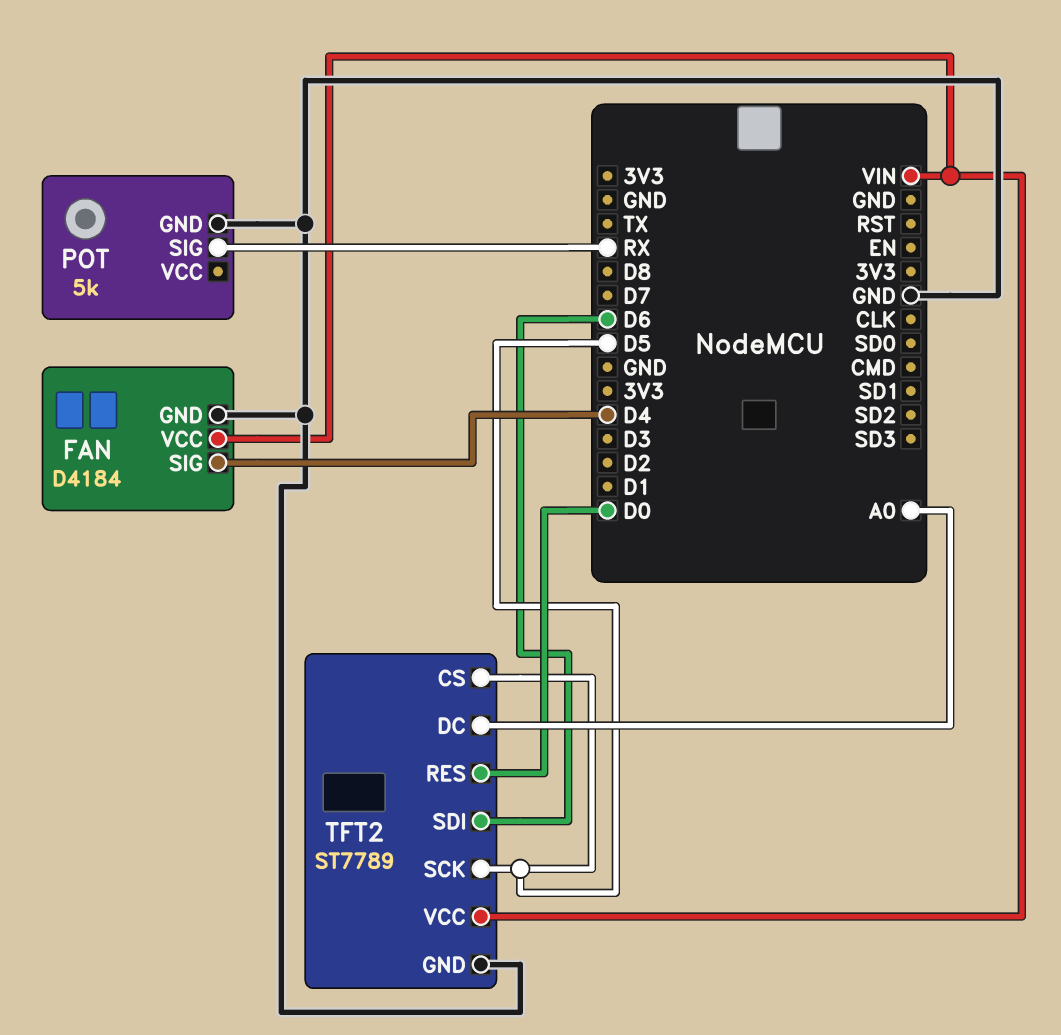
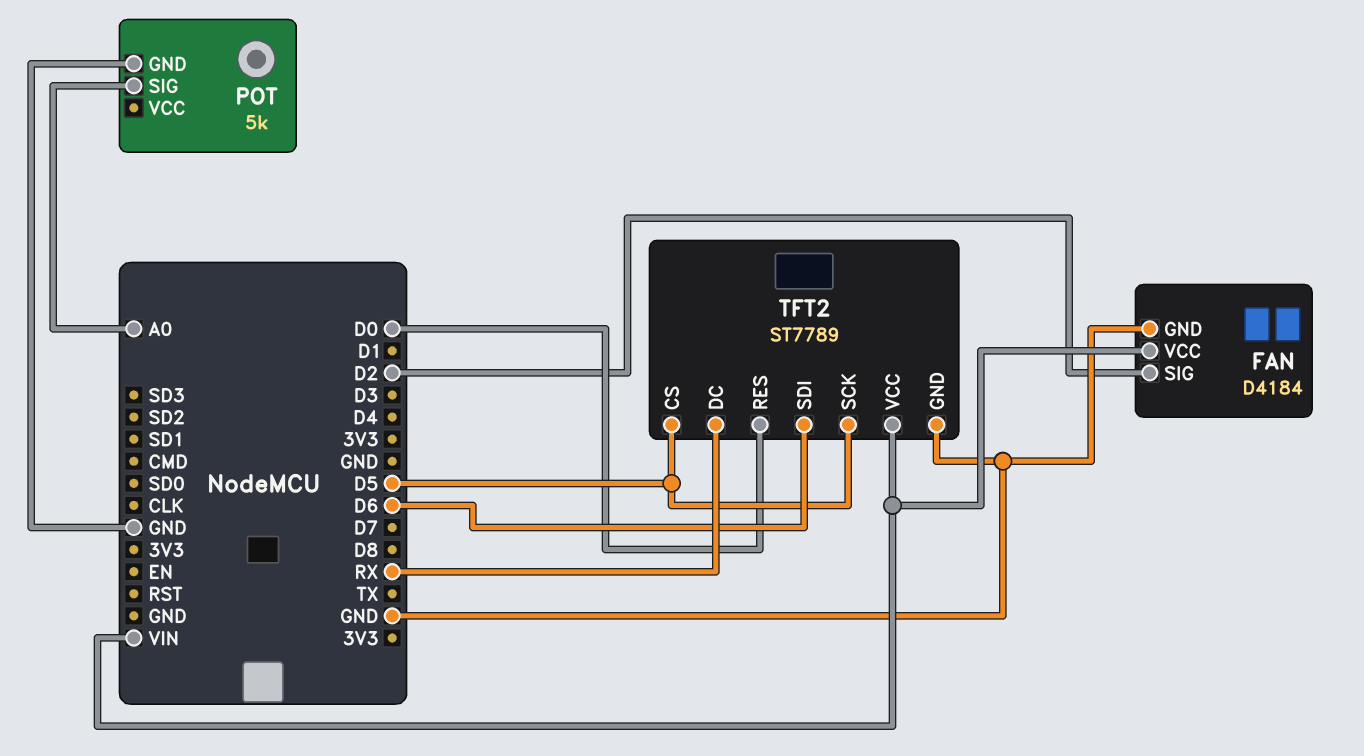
FAN pin SIG: D4 -> D2
POT pin SIG: RX -> A0
TFT2 pin DC: A0 -> RX

